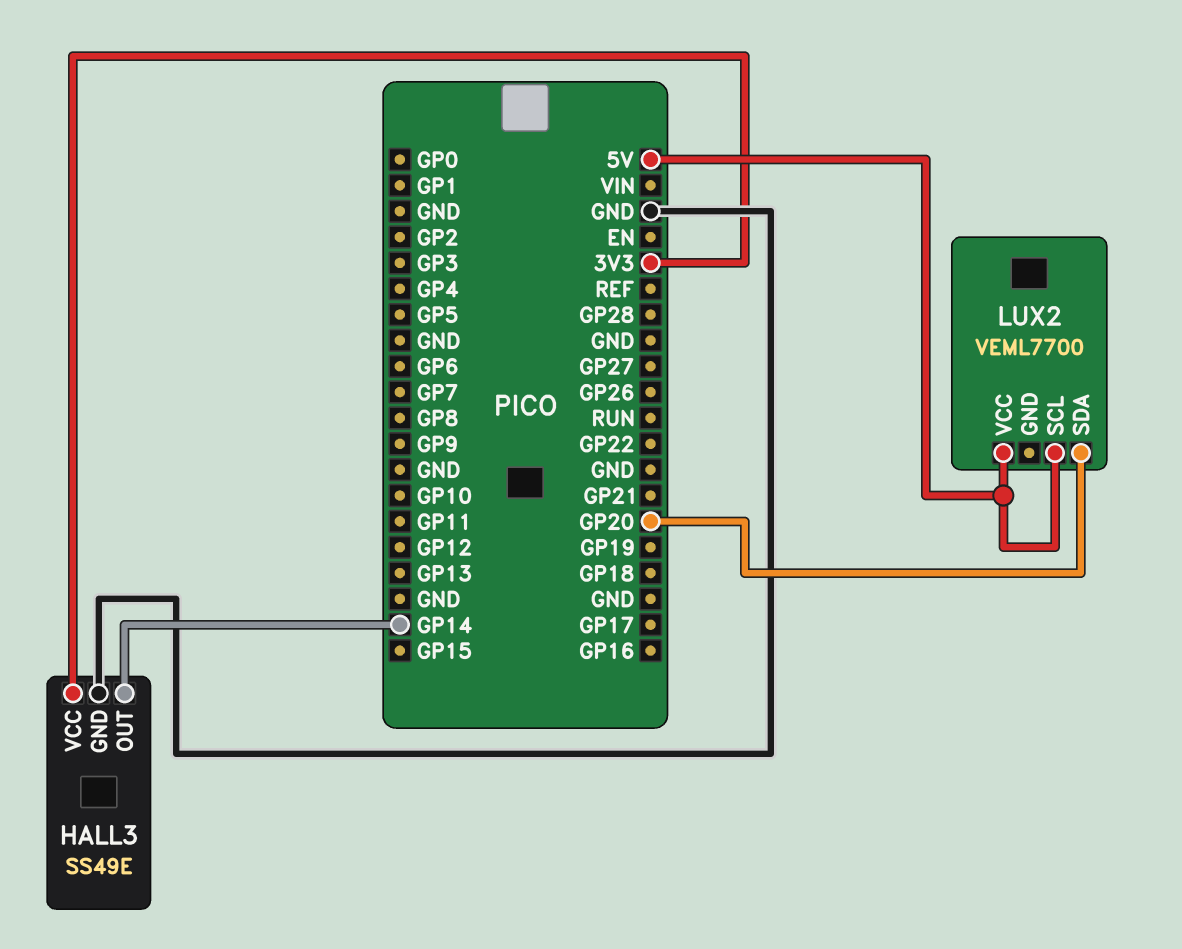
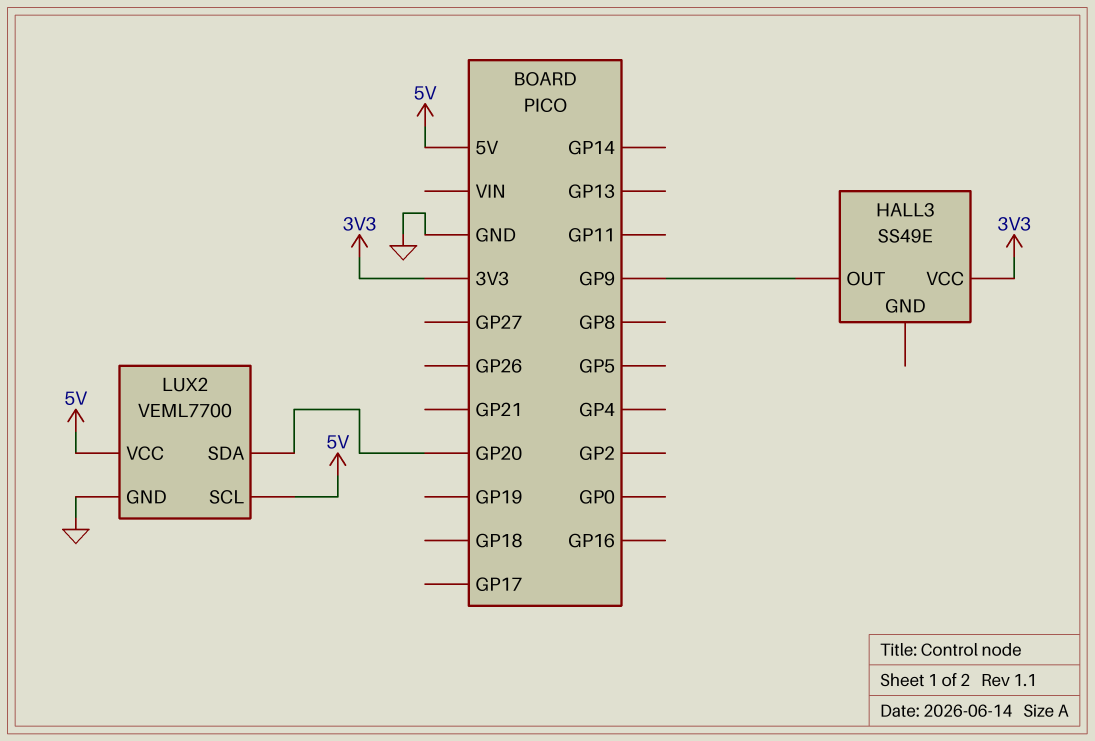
HALL3 pin GND: GND -> none
HALL3 pin OUT: GP14 -> GP9
LUX2 pin GND: none -> GND

